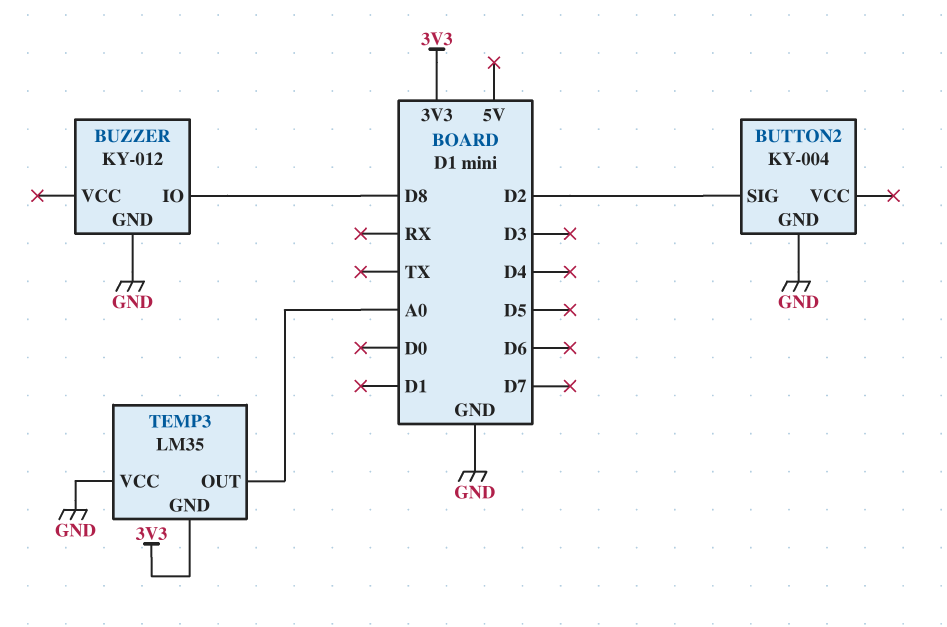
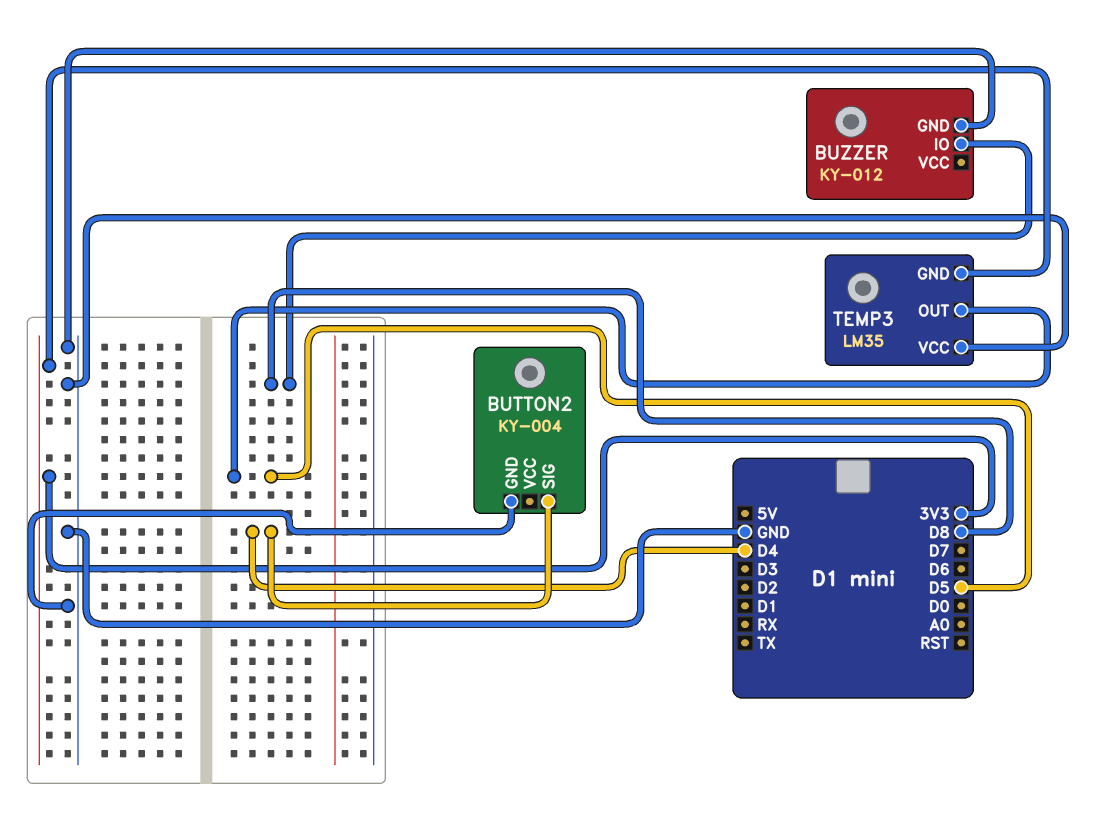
BUTTON2 pin SIG: D2 -> D4
TEMP3 pin OUT: A0 -> D5

